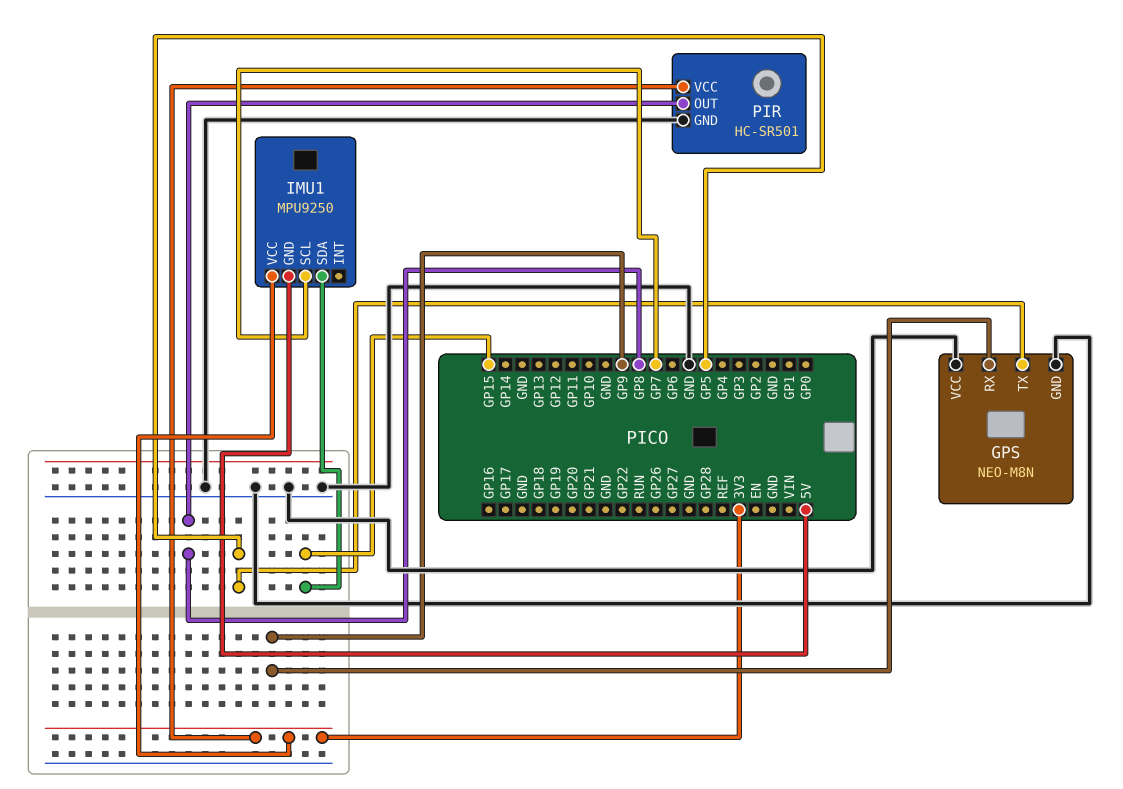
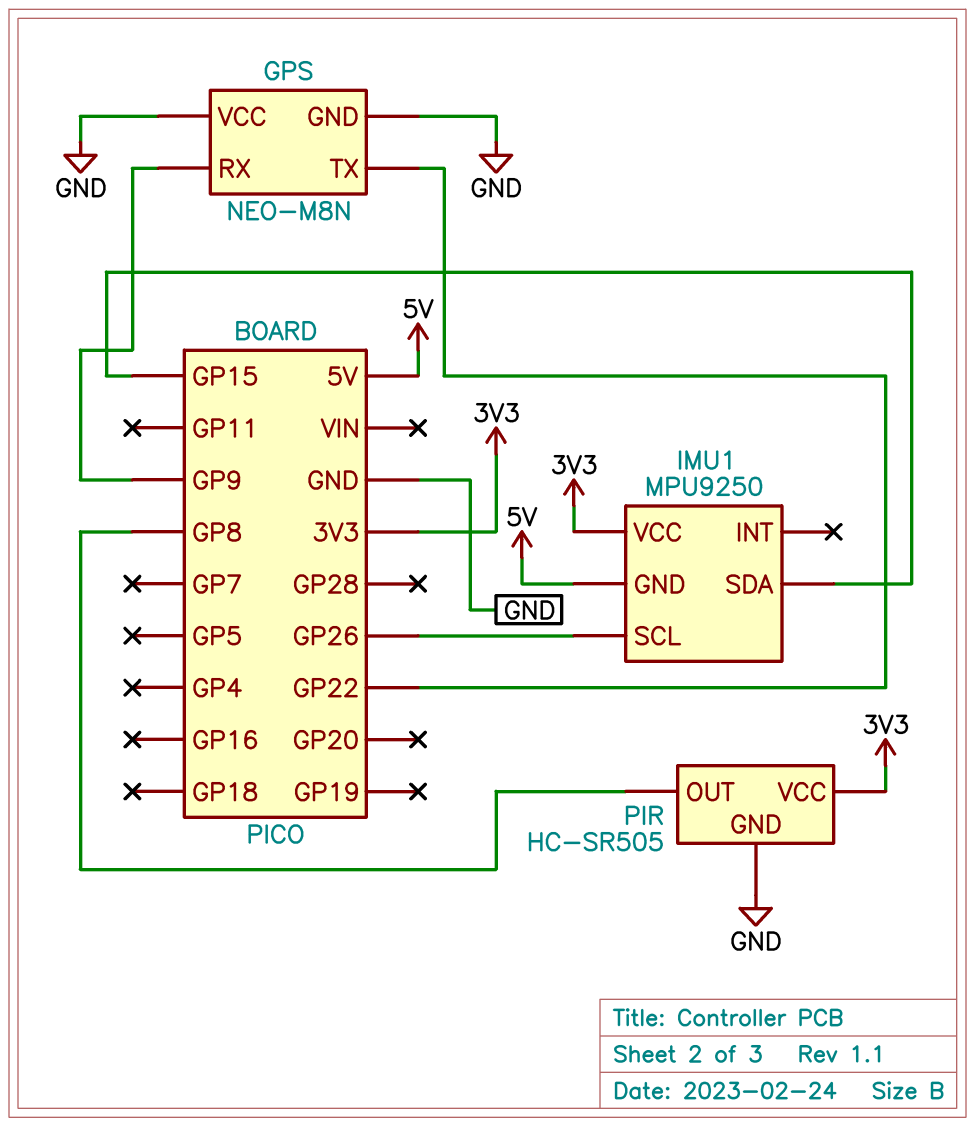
GPS pin TX: GP5 -> GP22
IMU1 pin SCL: GP7 -> GP26
PIR: HC-SR501 -> HC-SR505

